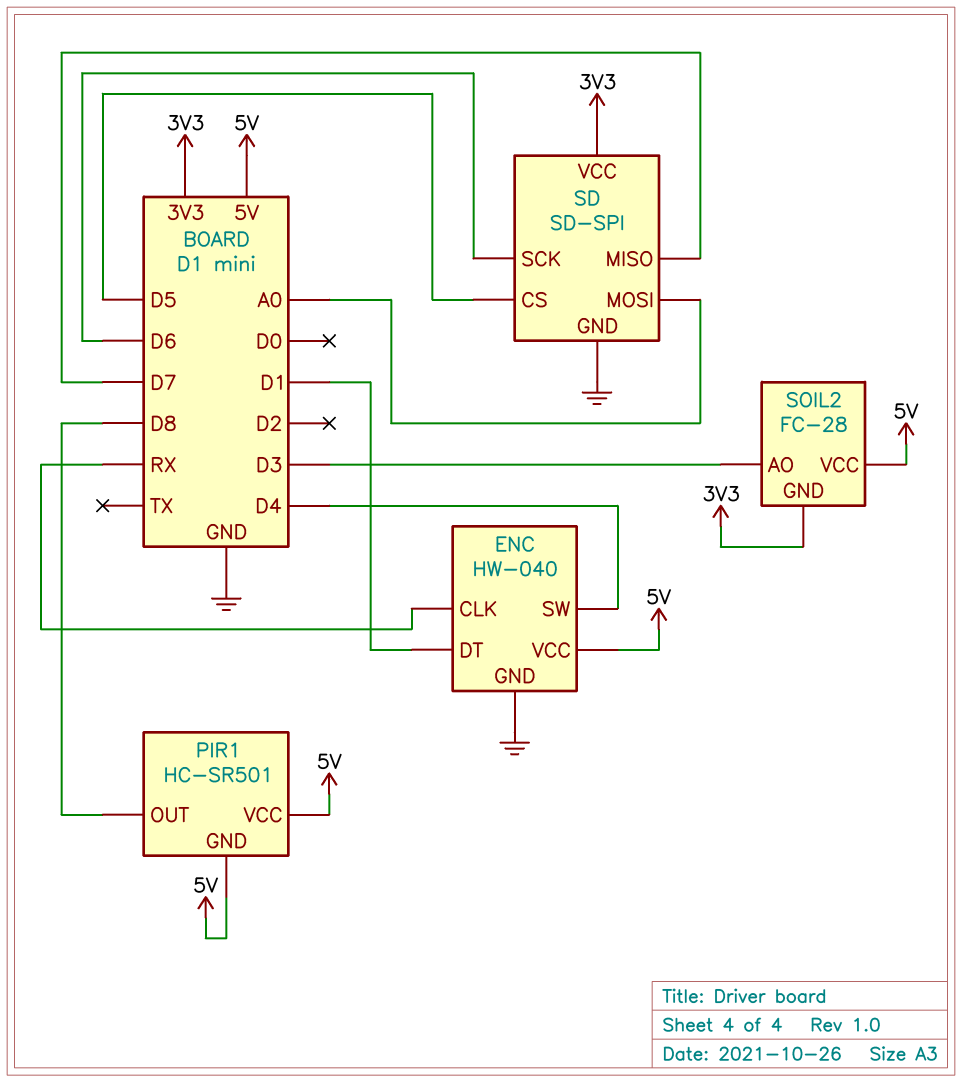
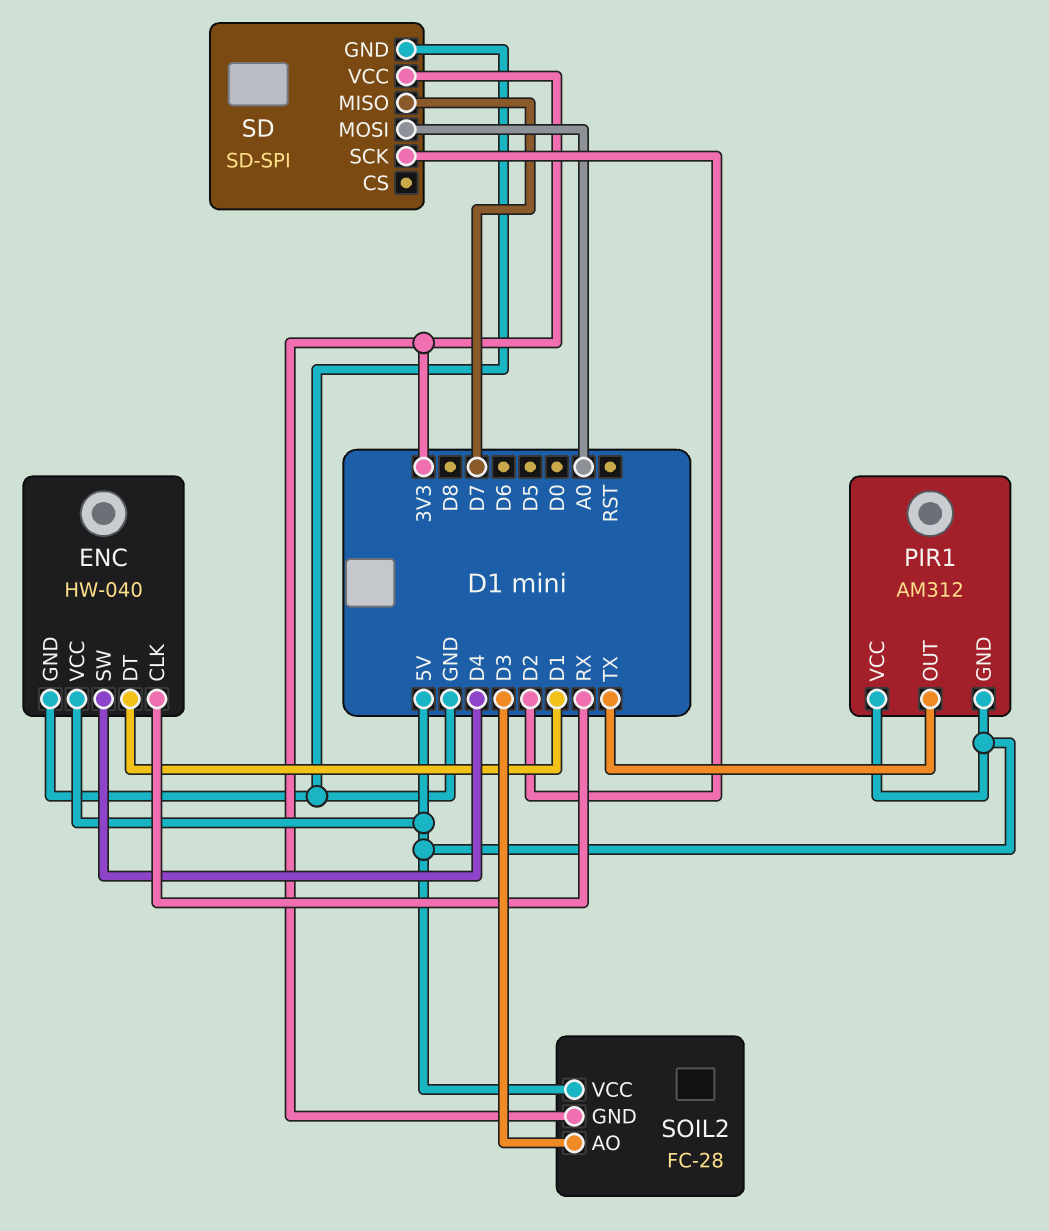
PIR1: HC-SR501 -> AM312
PIR1 pin OUT: D8 -> TX
SD pin CS: D5 -> none
SD pin SCK: D6 -> D2

